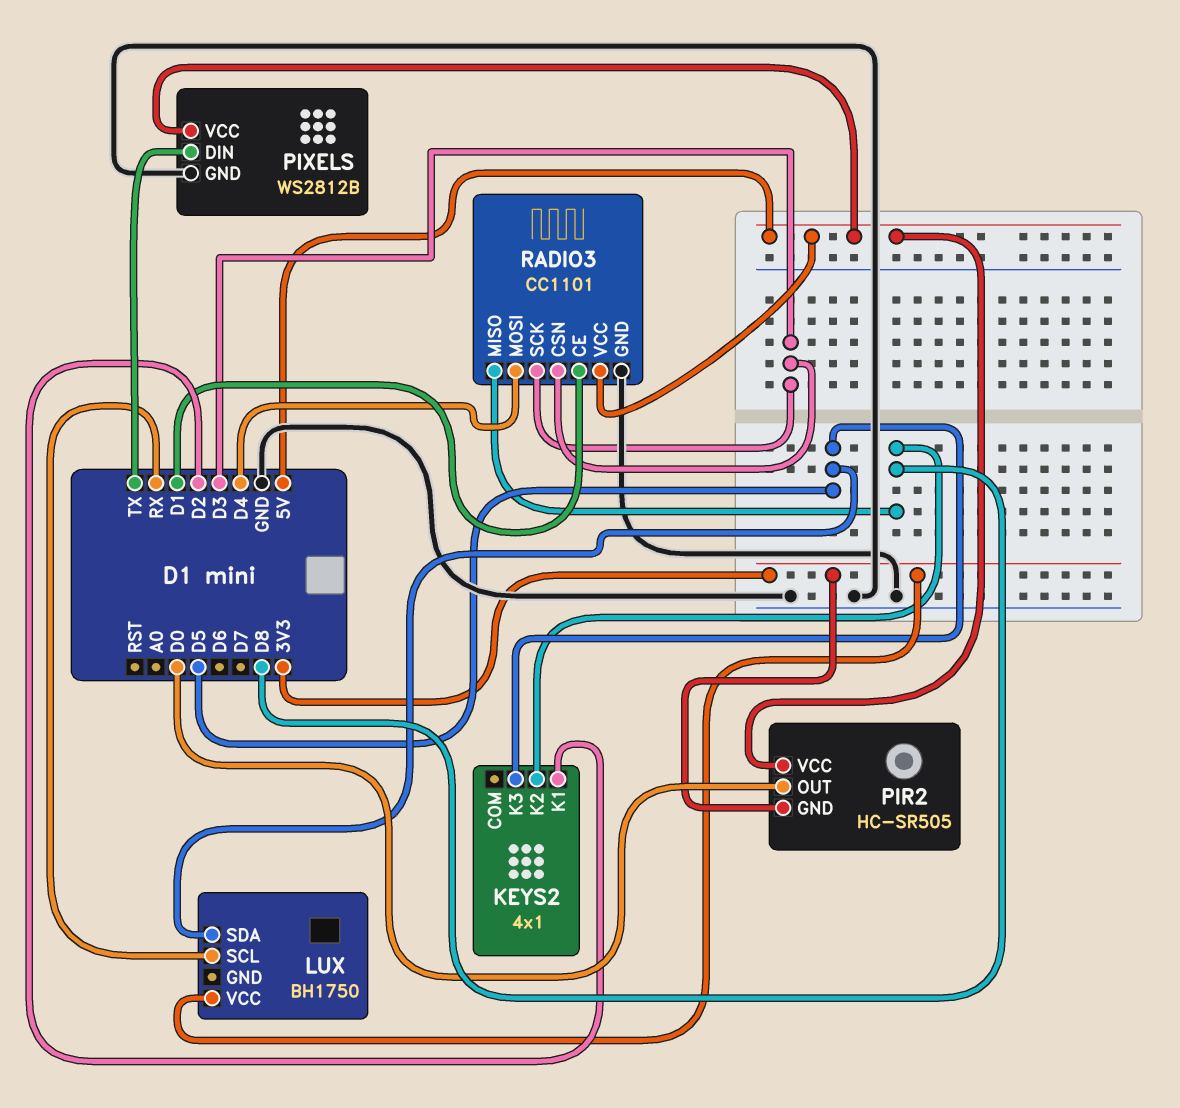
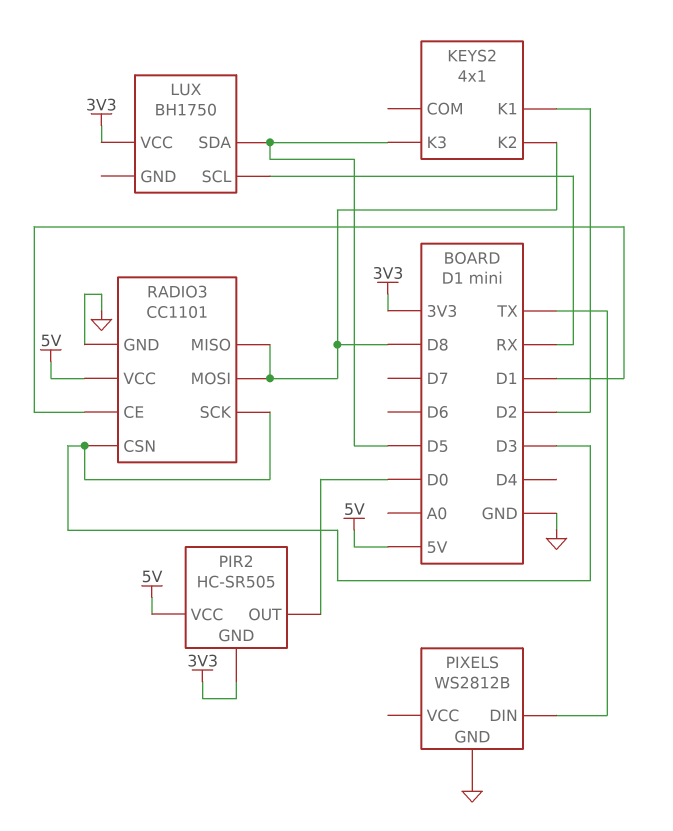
PIXELS pin VCC: 5V -> none
RADIO3 pin MOSI: D4 -> D8

